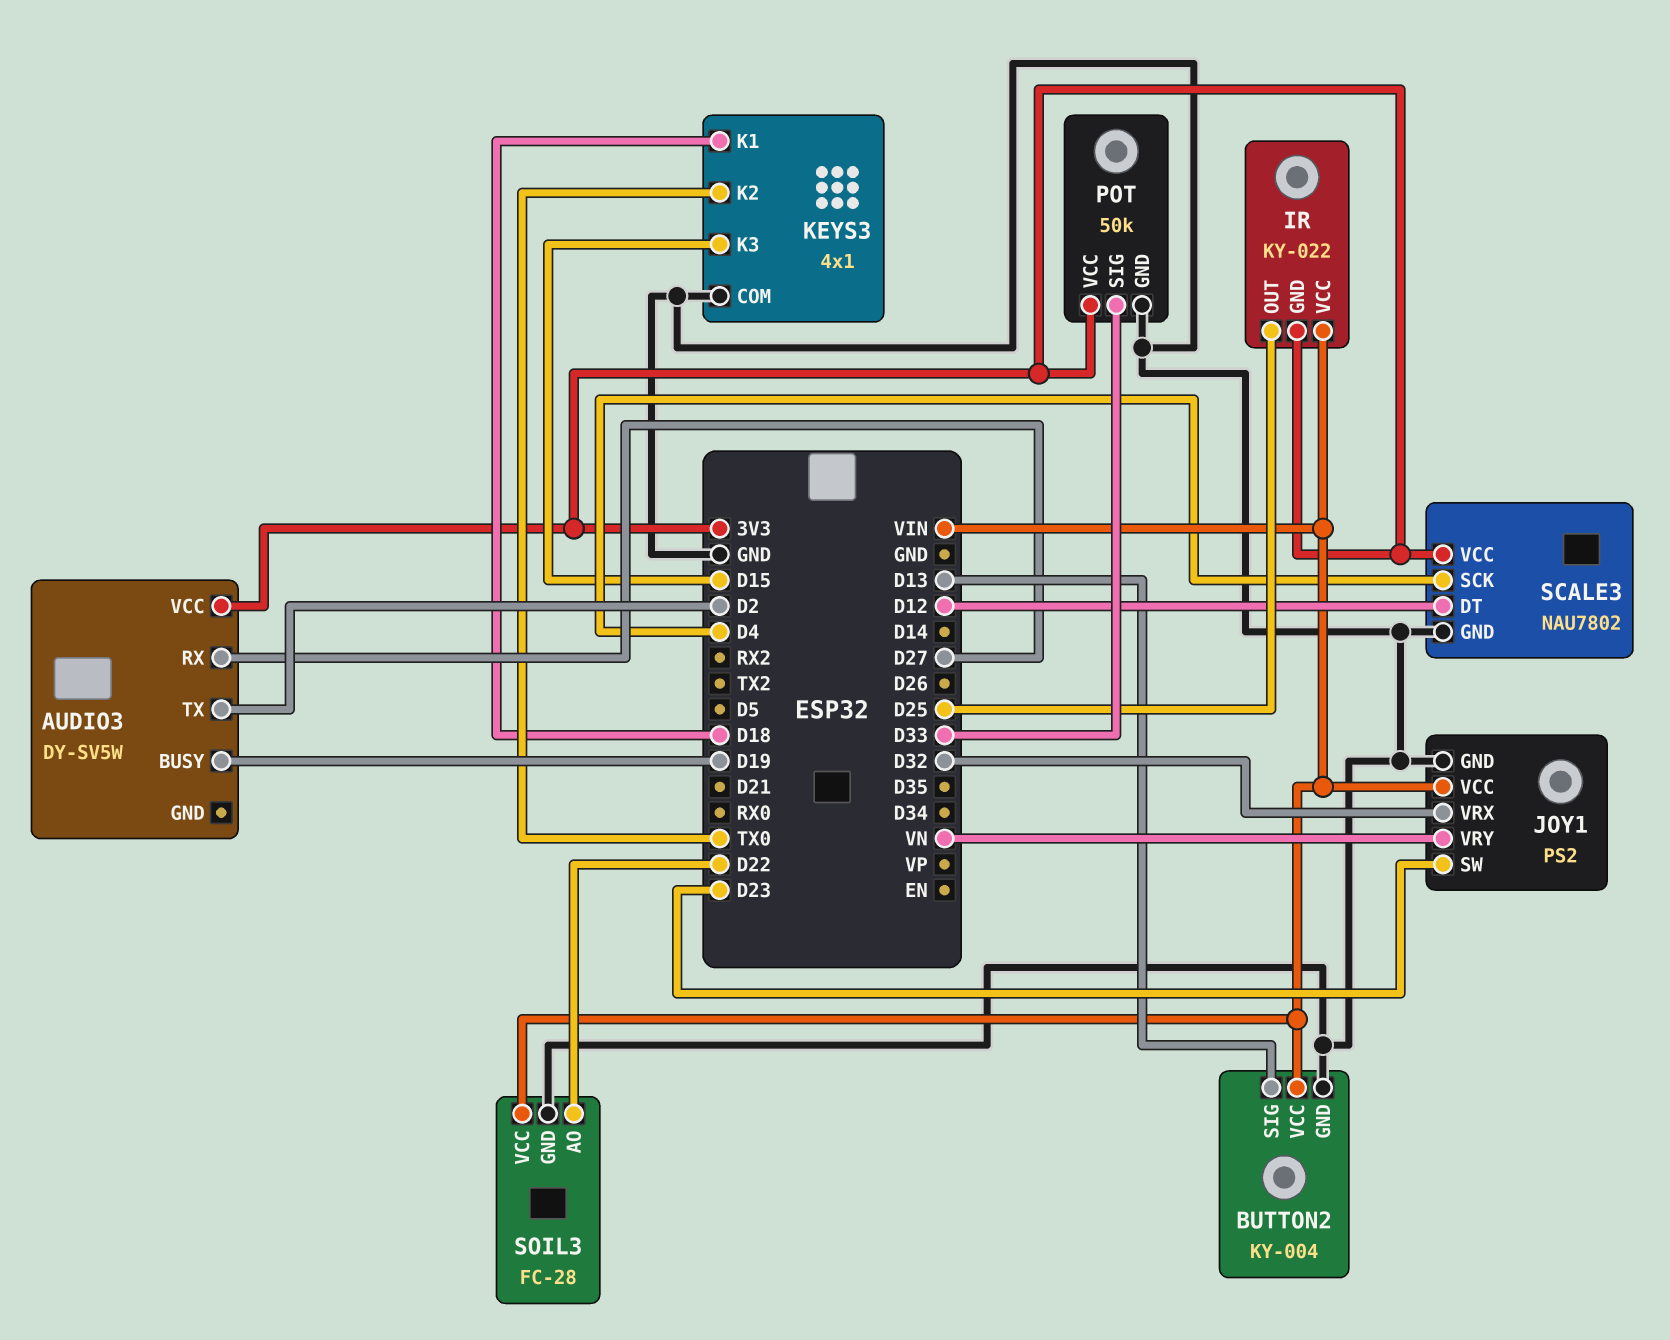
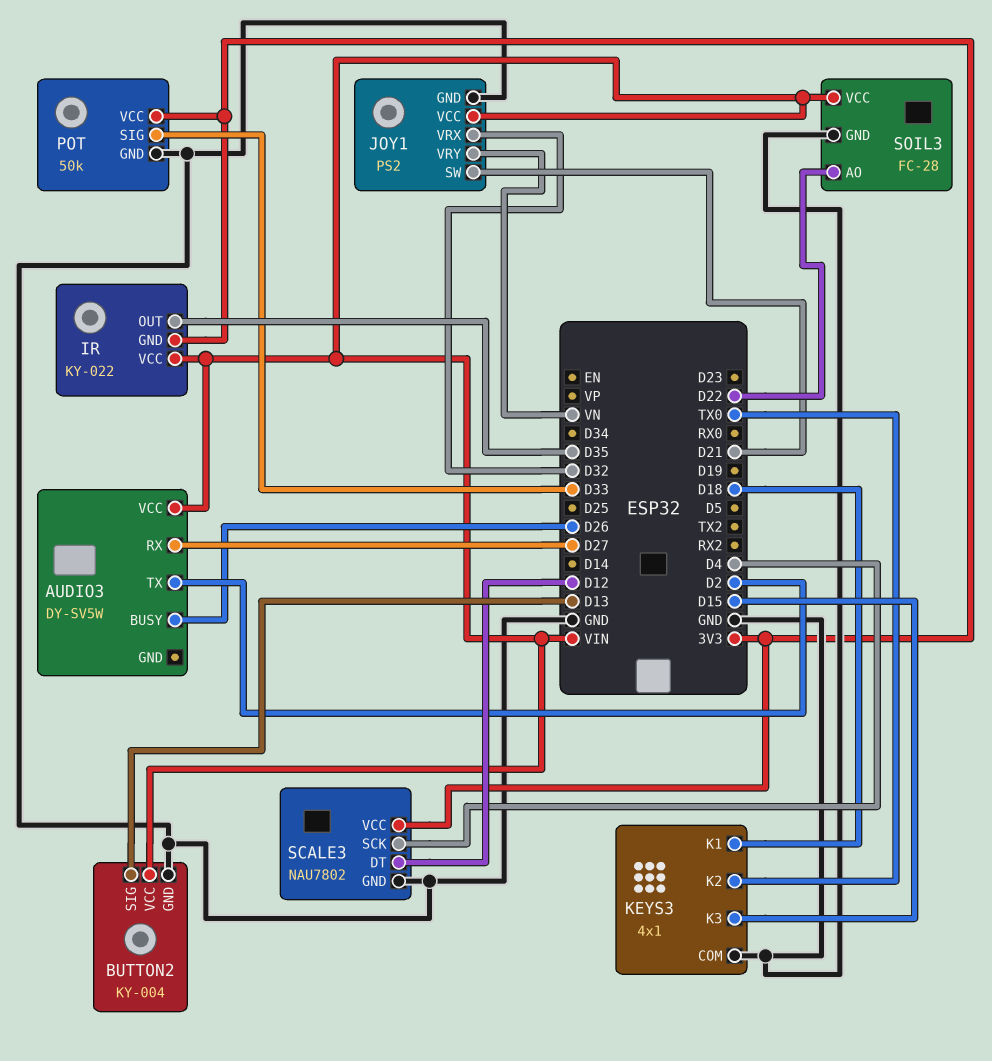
AUDIO3 pin BUSY: D19 -> D26
AUDIO3 pin VCC: 3V3 -> VIN
IR pin OUT: D25 -> D35
JOY1 pin SW: D23 -> D21

